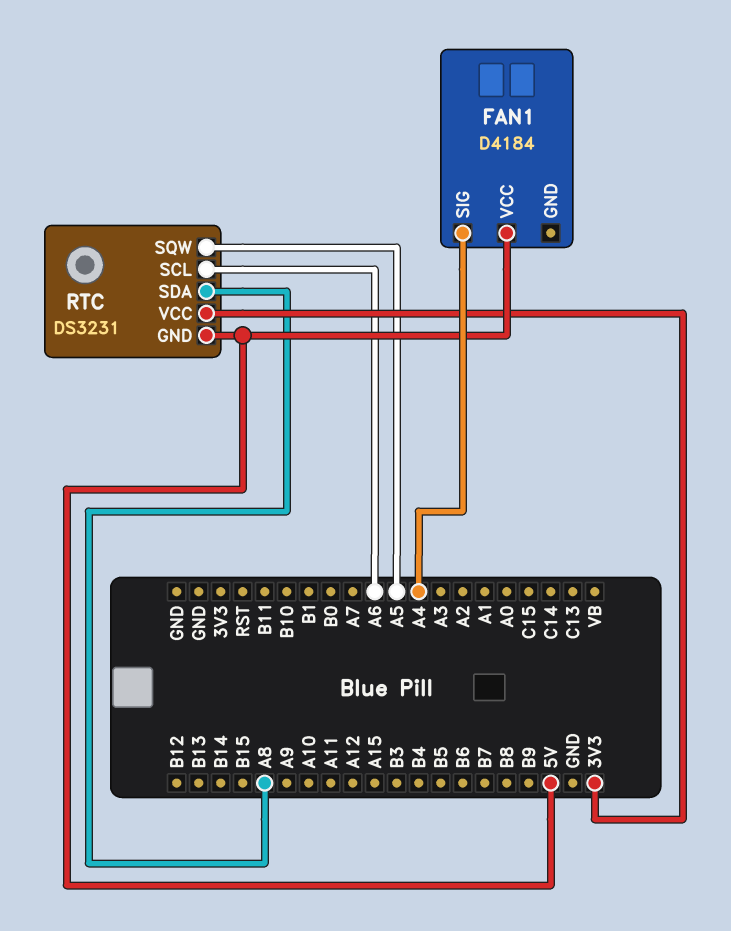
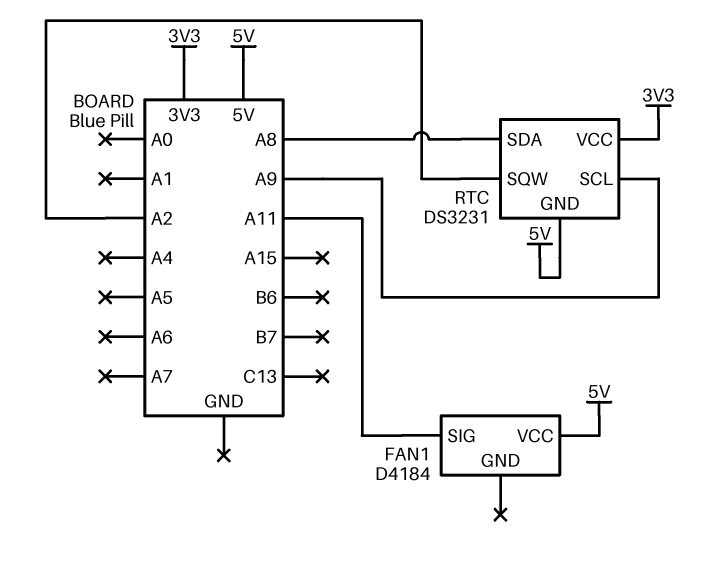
FAN1 pin SIG: A4 -> A11
RTC pin SCL: A6 -> A9
RTC pin SQW: A5 -> A2

